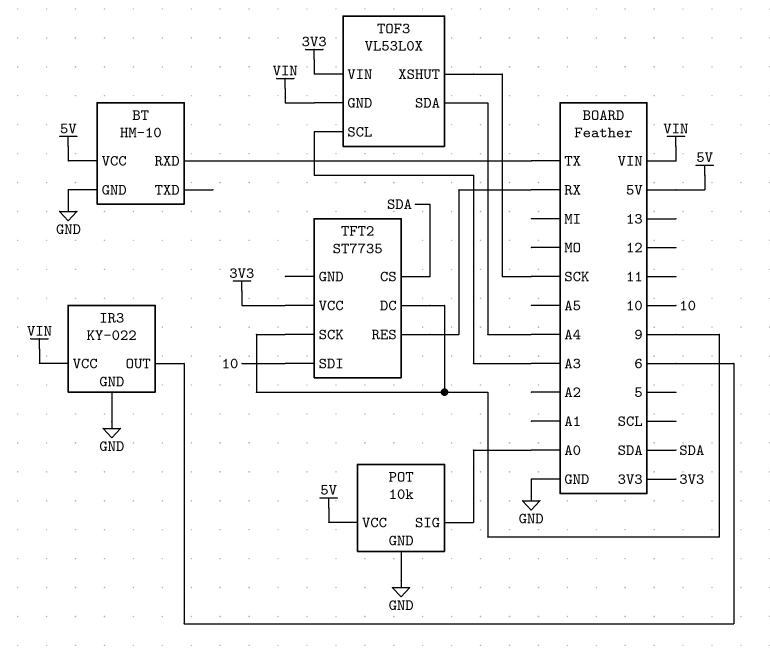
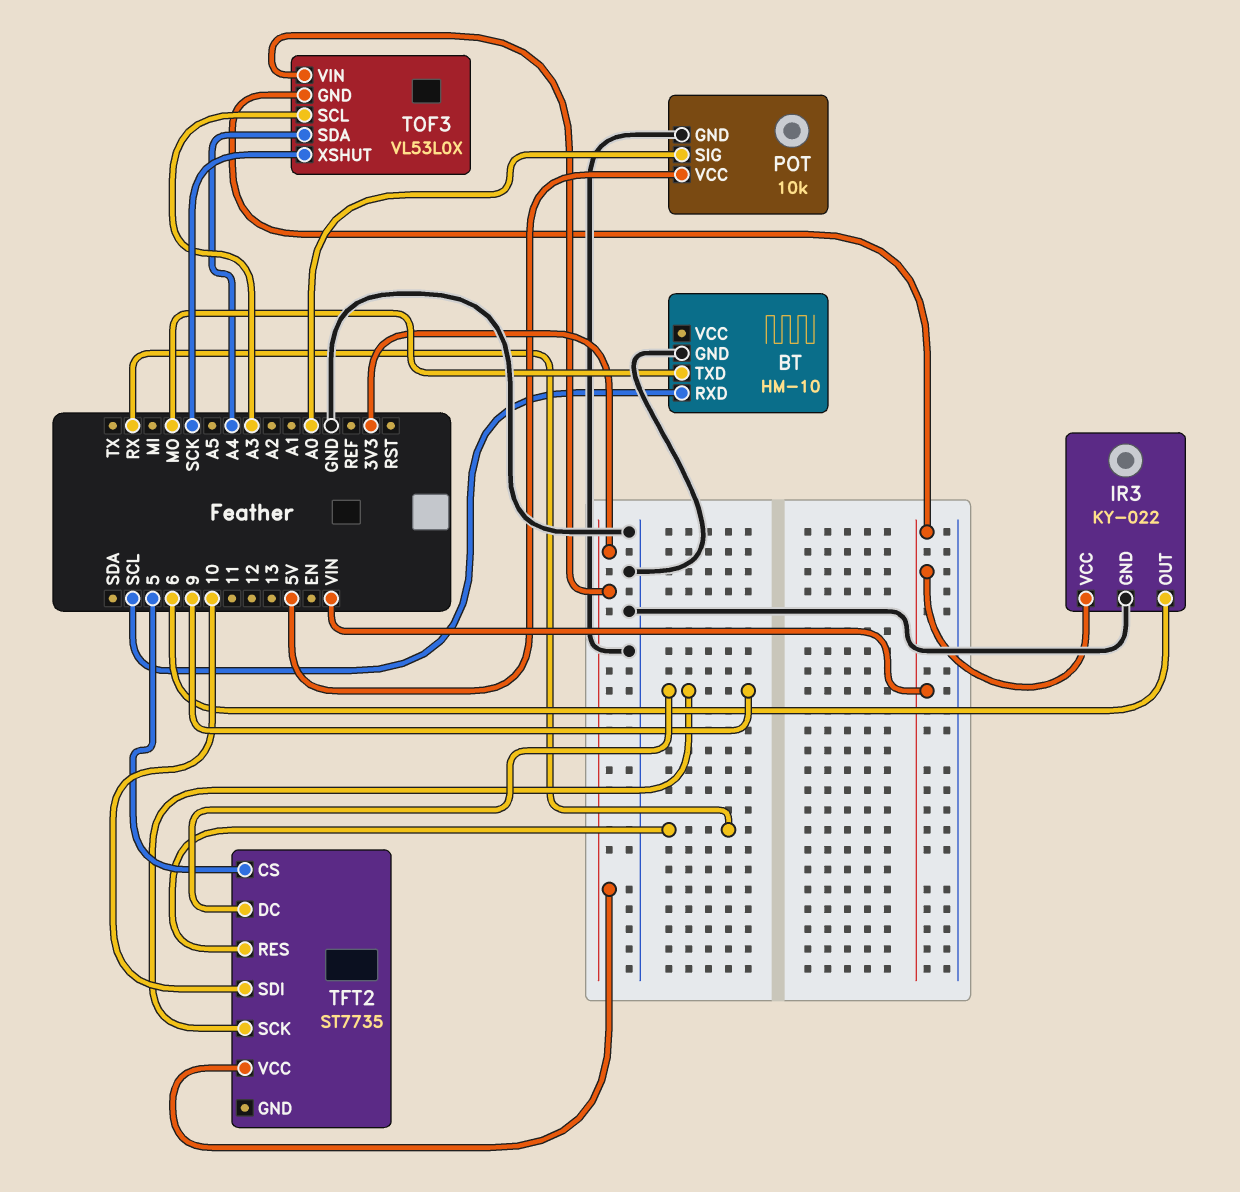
BT pin RXD: TX -> SCL
BT pin TXD: none -> MO
BT pin VCC: 5V -> none
TFT2 pin CS: SDA -> 5

